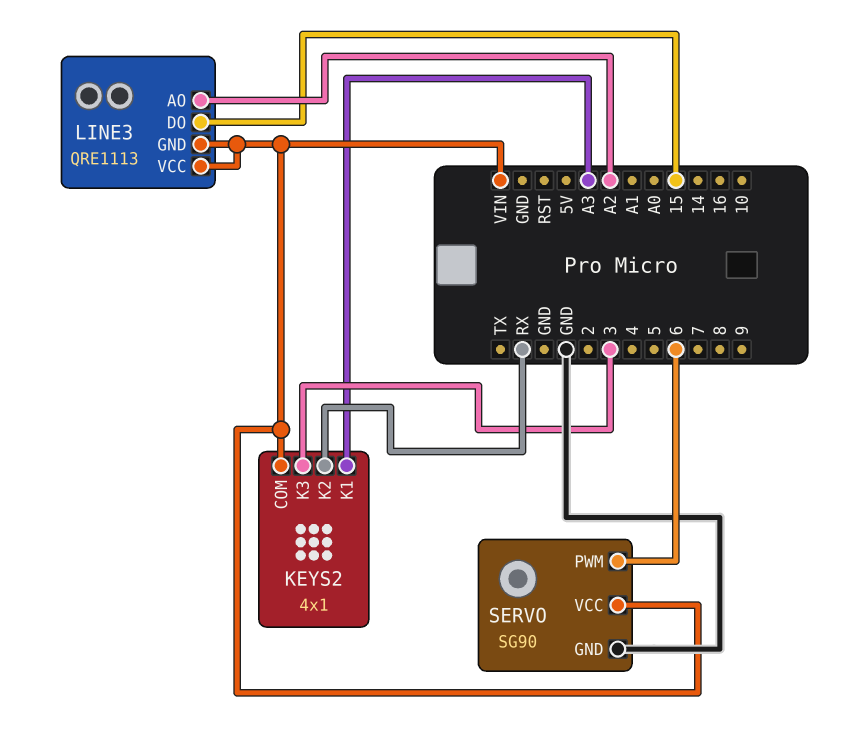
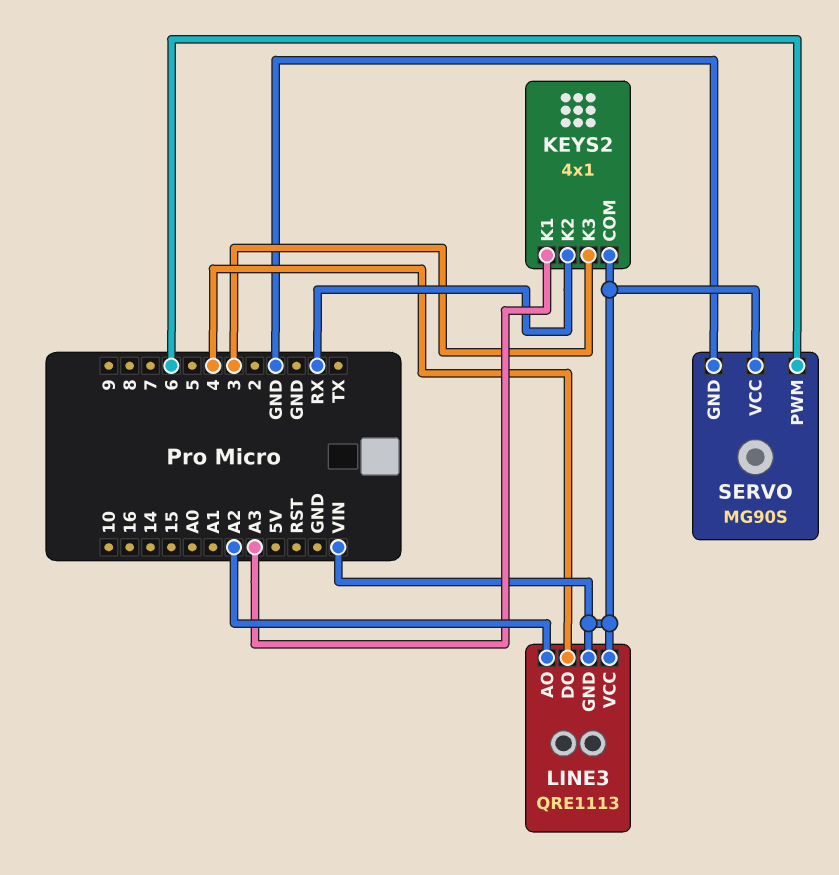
LINE3 pin DO: 15 -> 4
SERVO: SG90 -> MG90S

